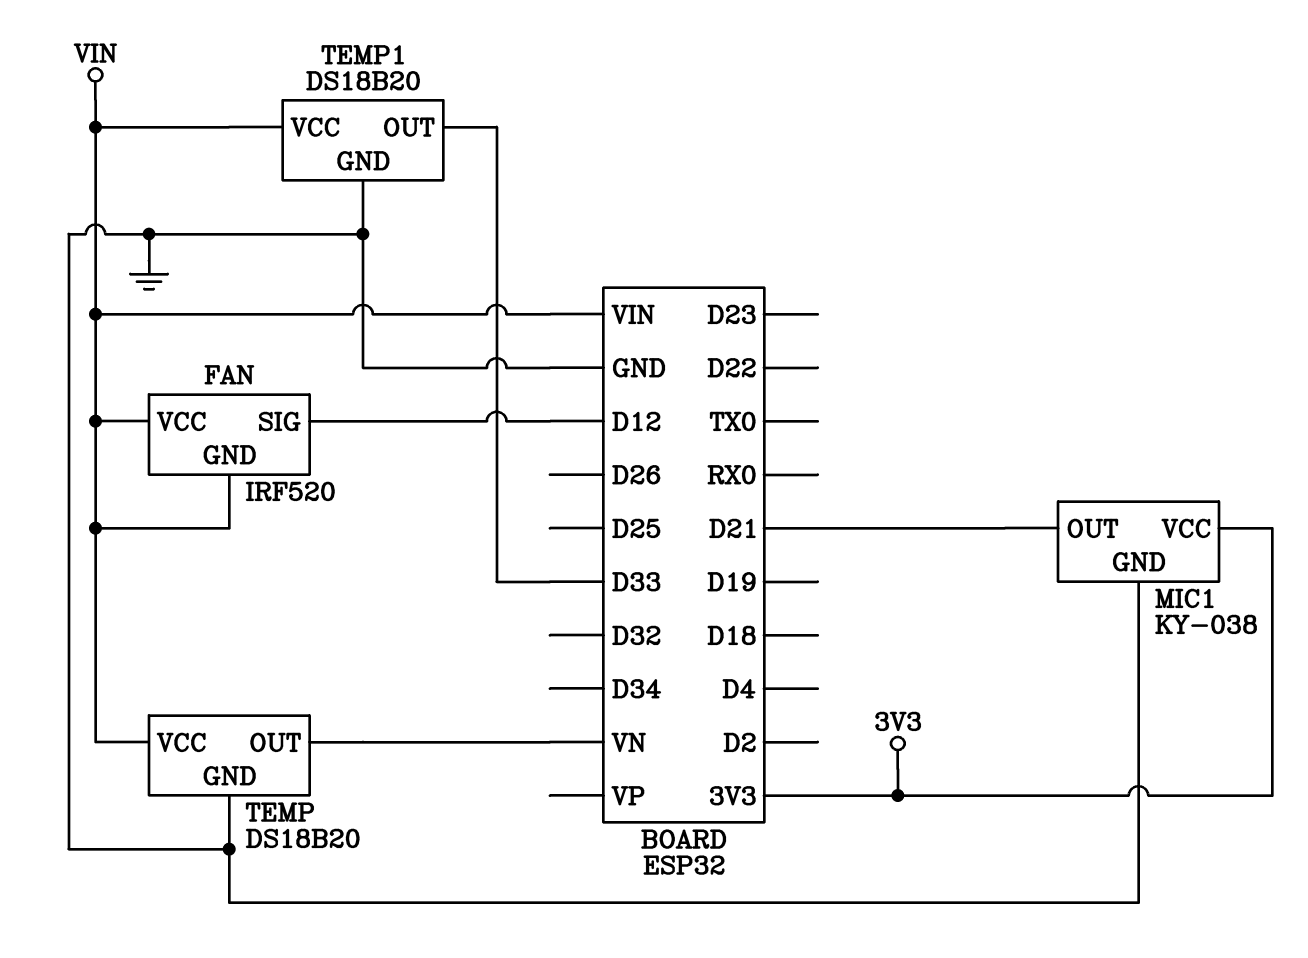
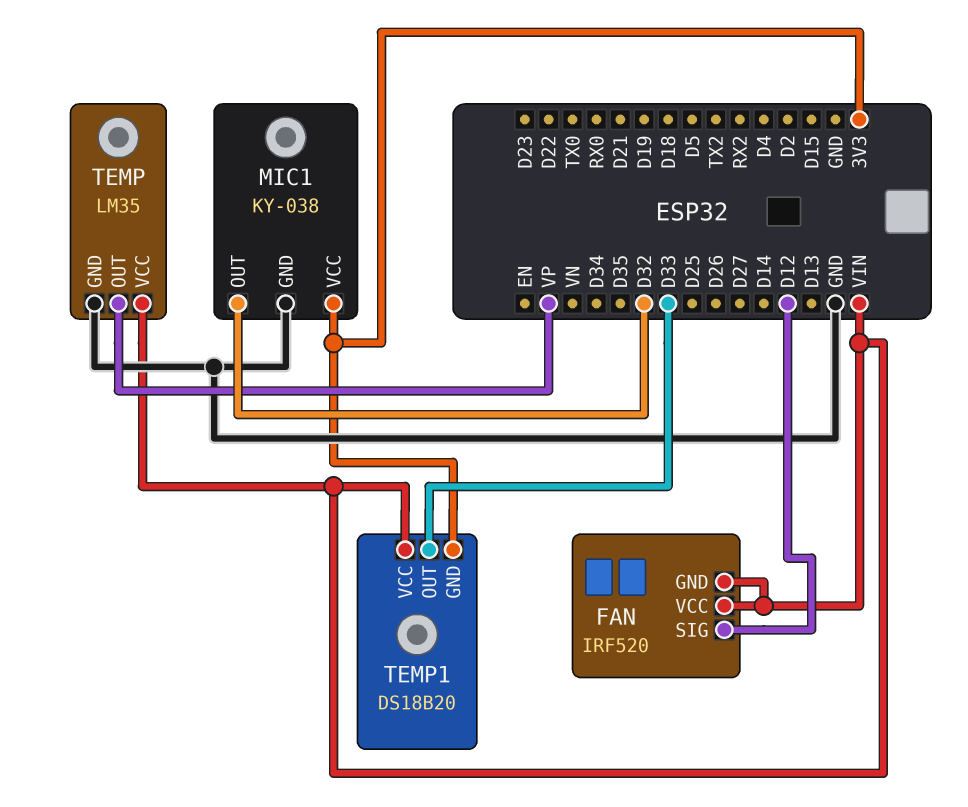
MIC1 pin OUT: D21 -> D32
TEMP: DS18B20 -> LM35
TEMP pin OUT: VN -> VP
TEMP1 pin GND: GND -> 3V3

